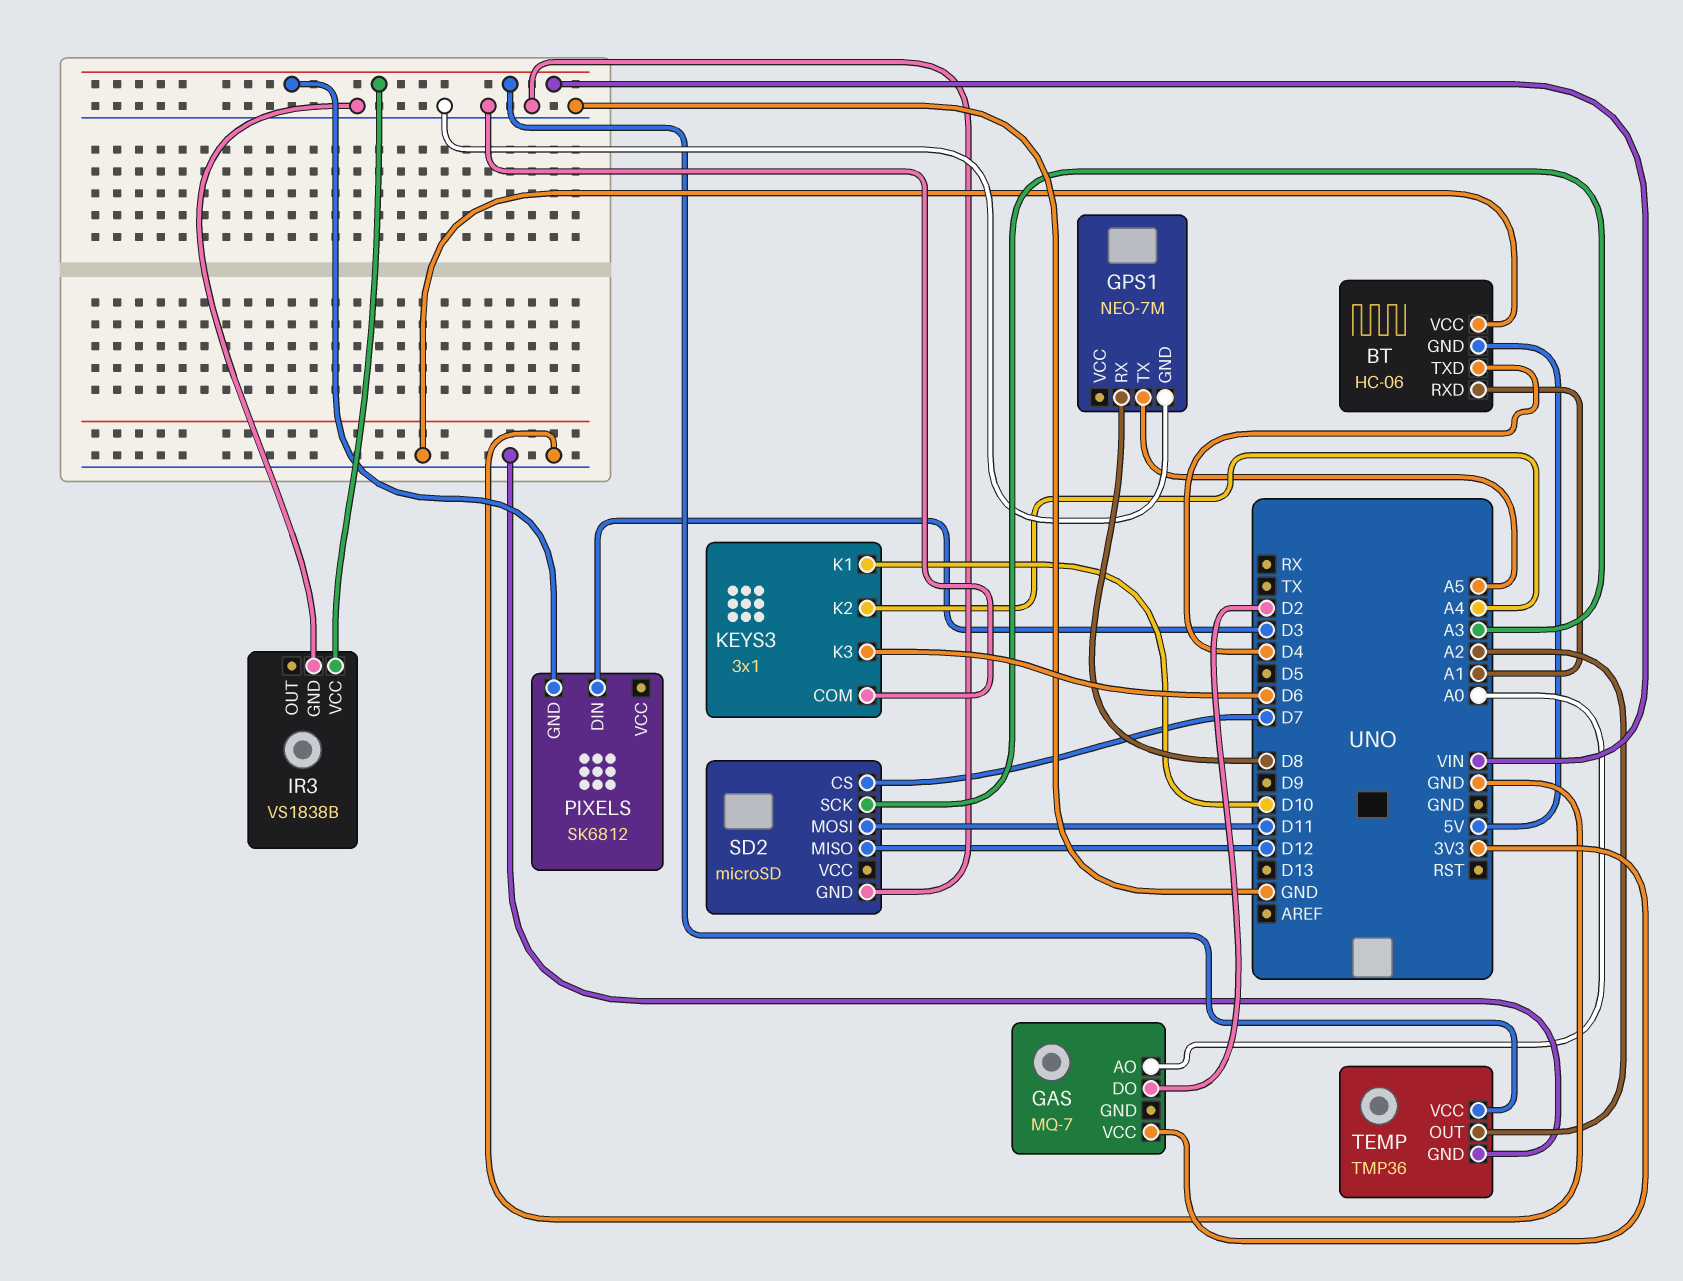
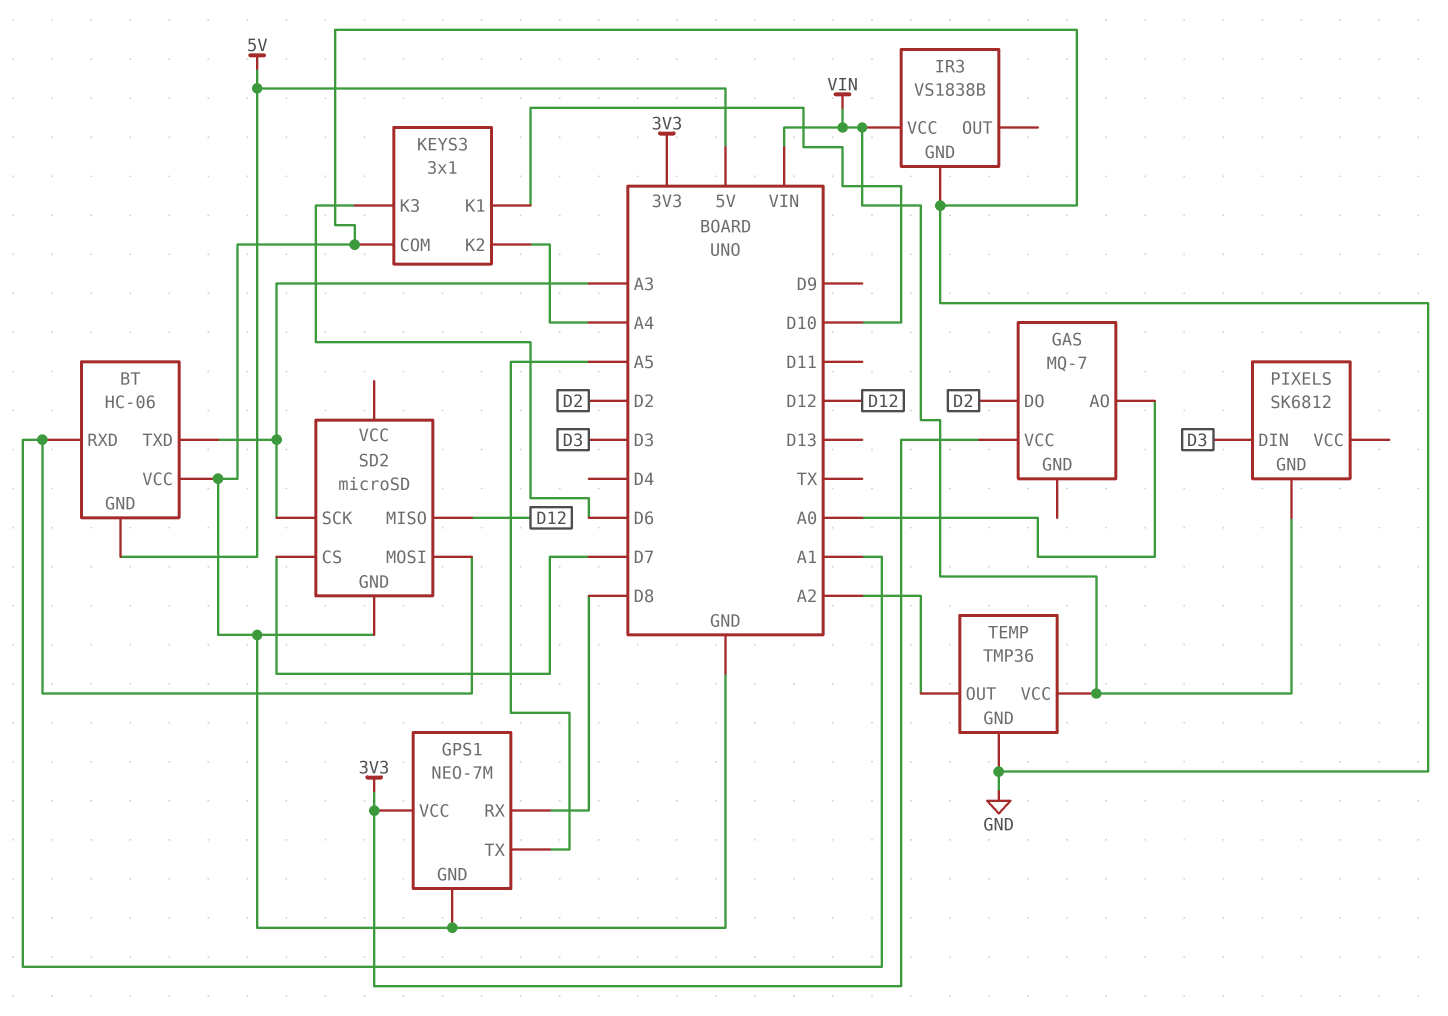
BT pin TXD: D4 -> A3
GPS1 pin VCC: none -> 3V3
SD2 pin MOSI: D11 -> A1

